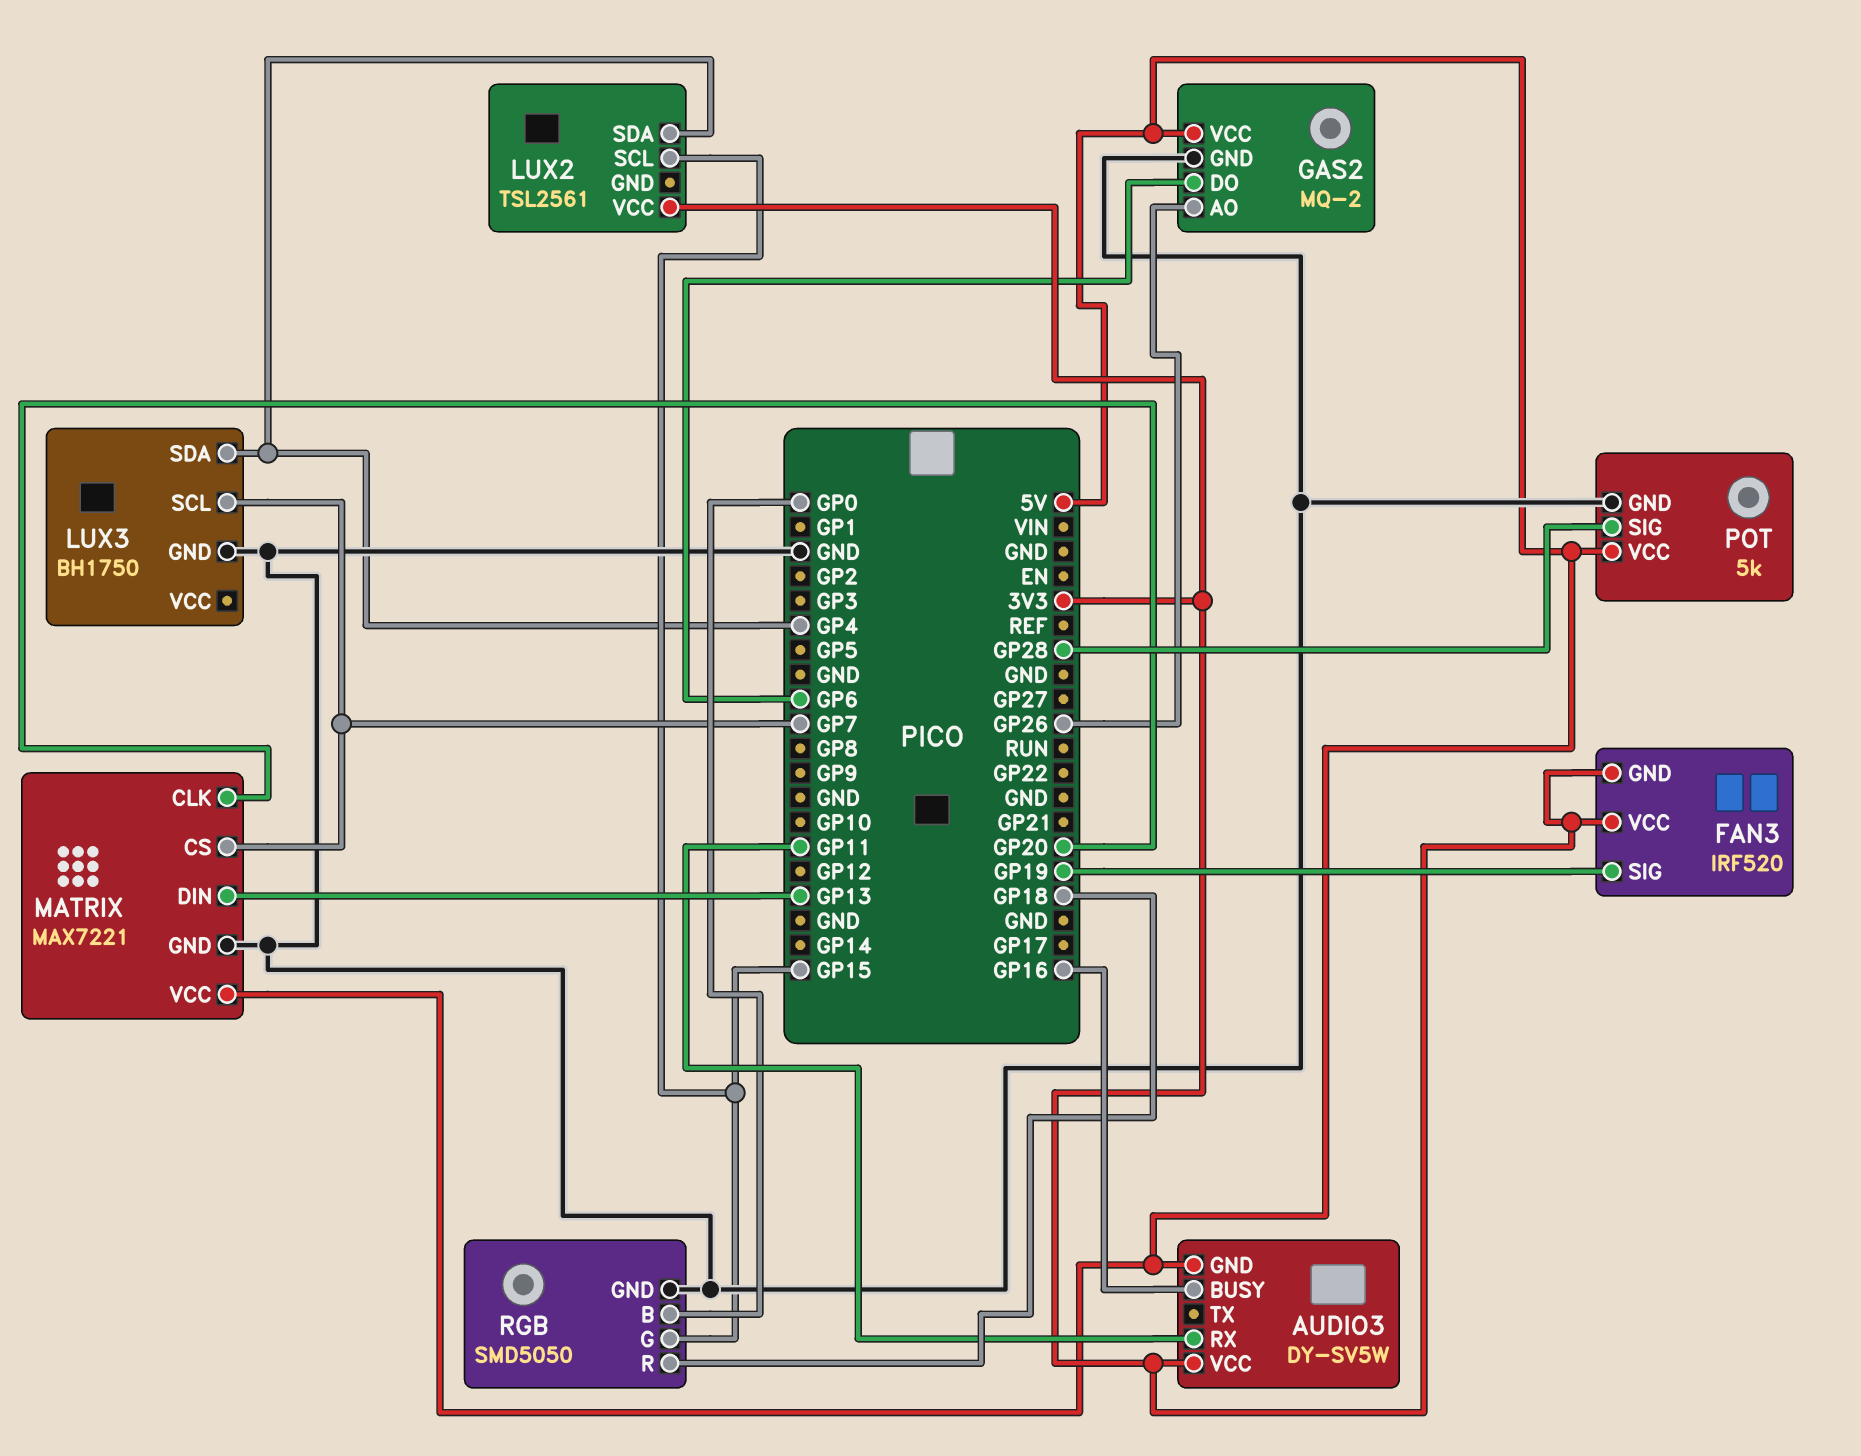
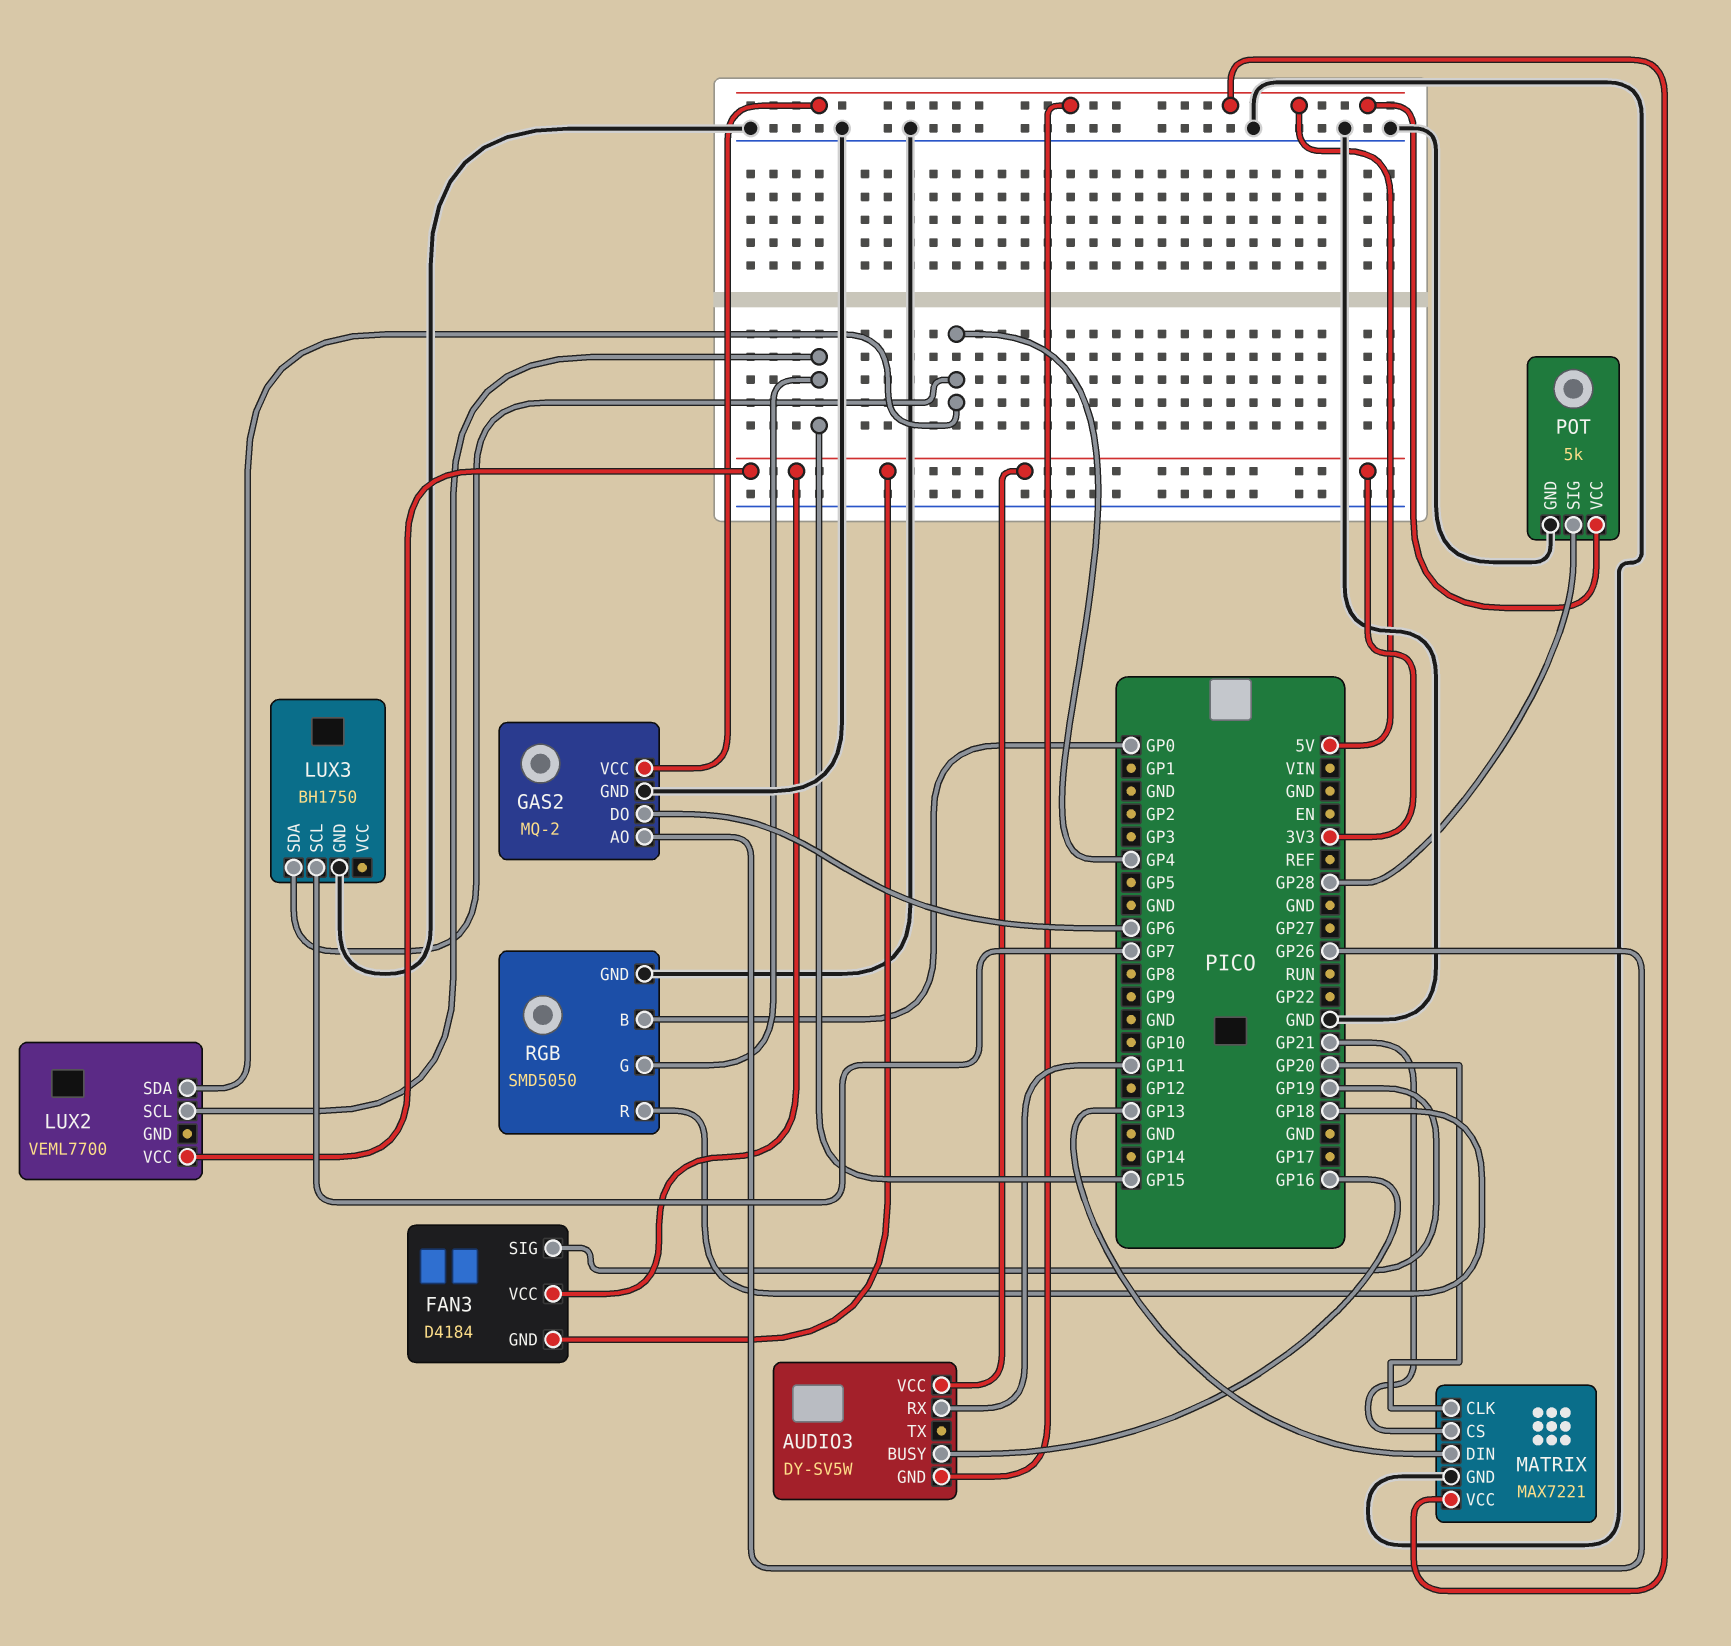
FAN3: IRF520 -> D4184
LUX2: TSL2561 -> VEML7700
MATRIX pin CS: GP7 -> GP21

